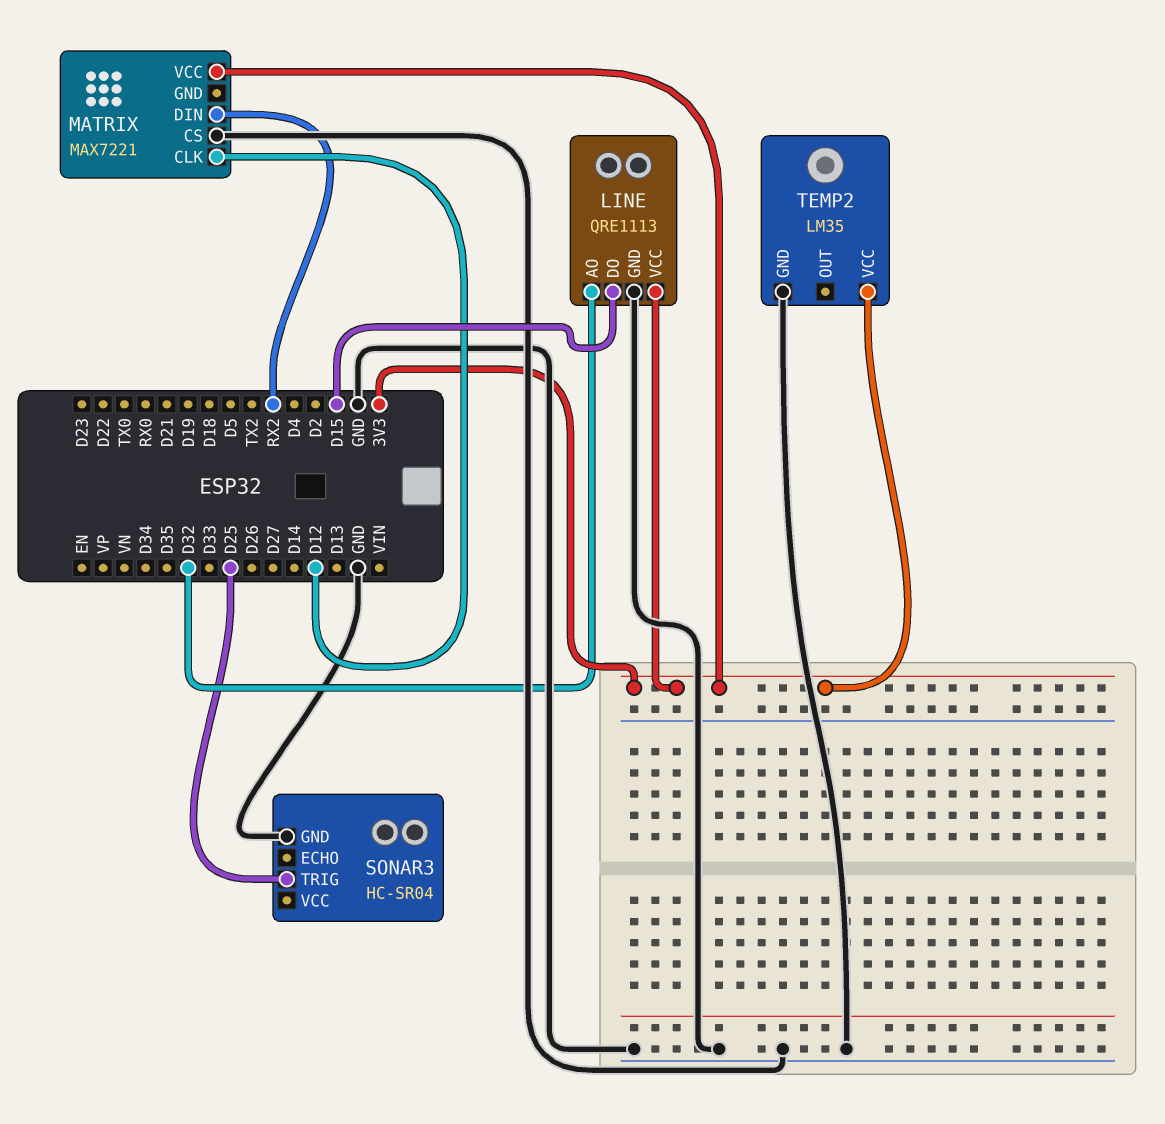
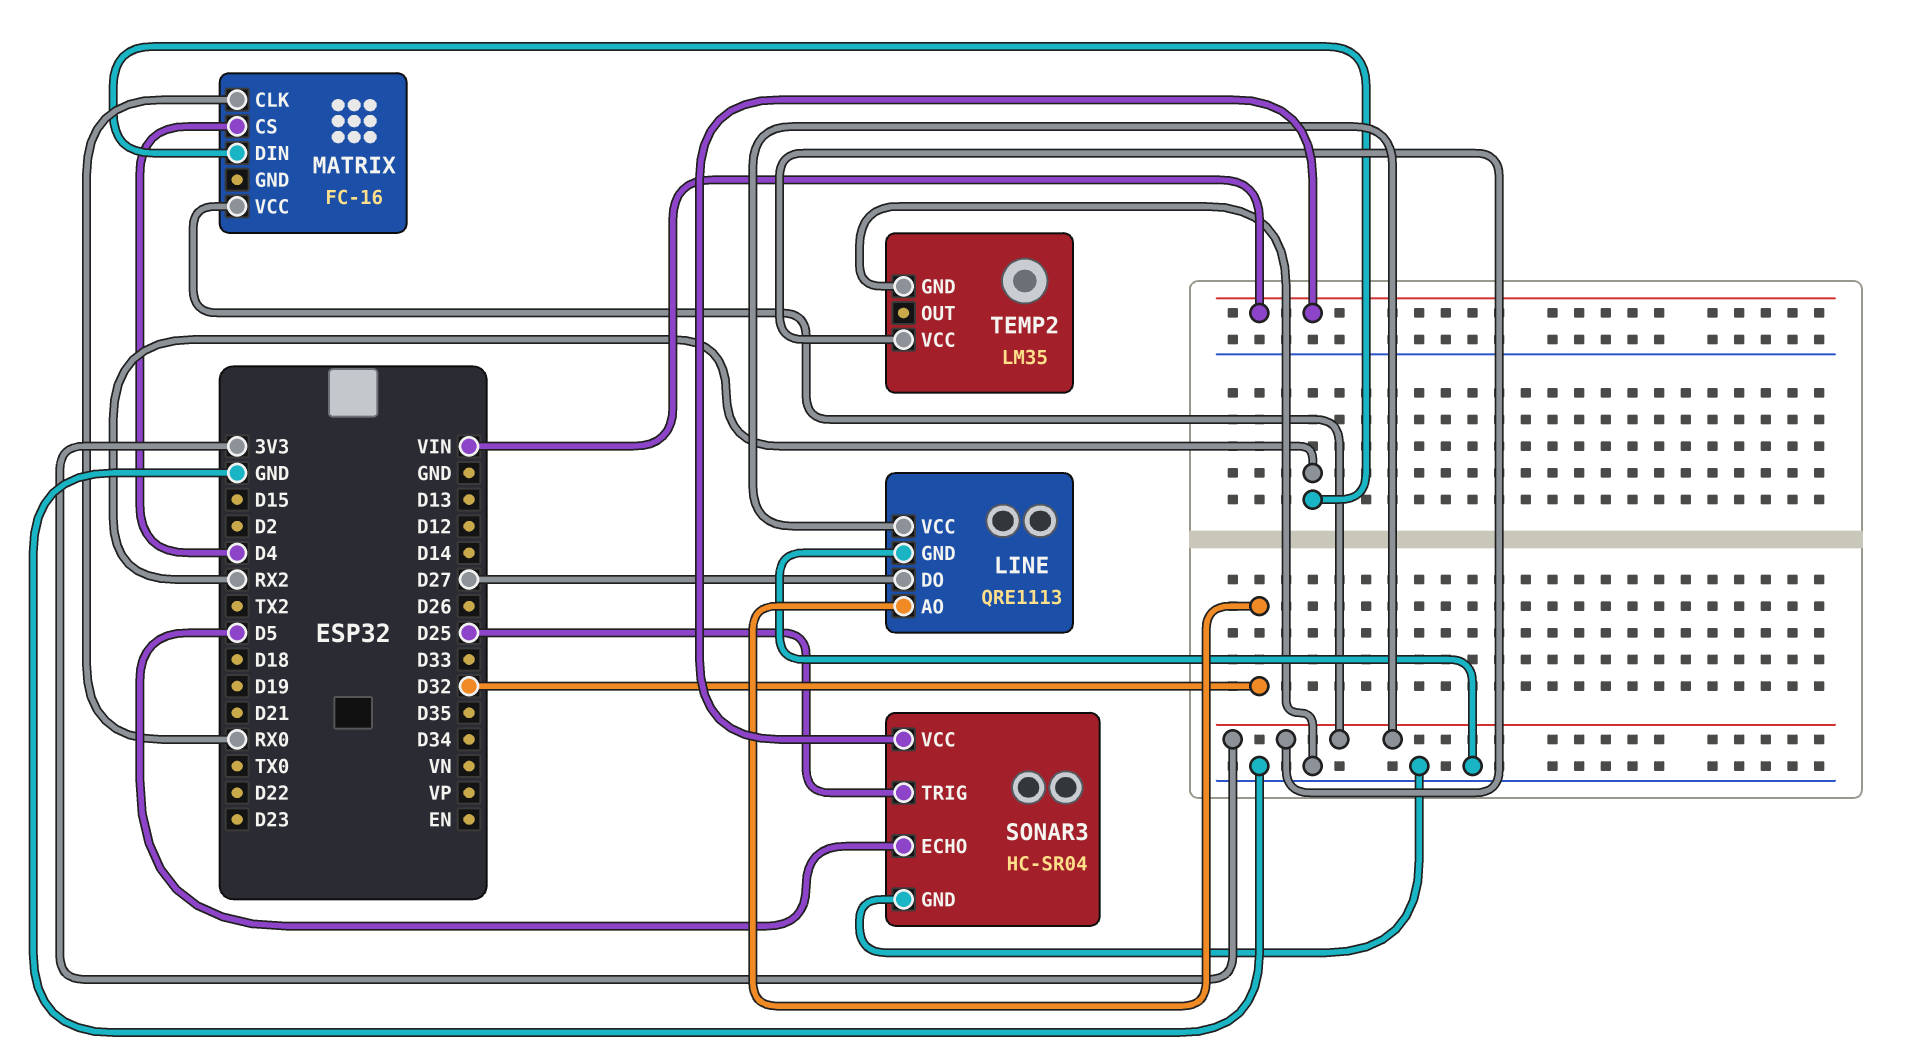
LINE pin DO: D15 -> D27
MATRIX: MAX7221 -> FC-16
MATRIX pin CLK: D12 -> RX0
MATRIX pin CS: GND -> D4
SONAR3 pin ECHO: none -> D5
SONAR3 pin VCC: none -> VIN

